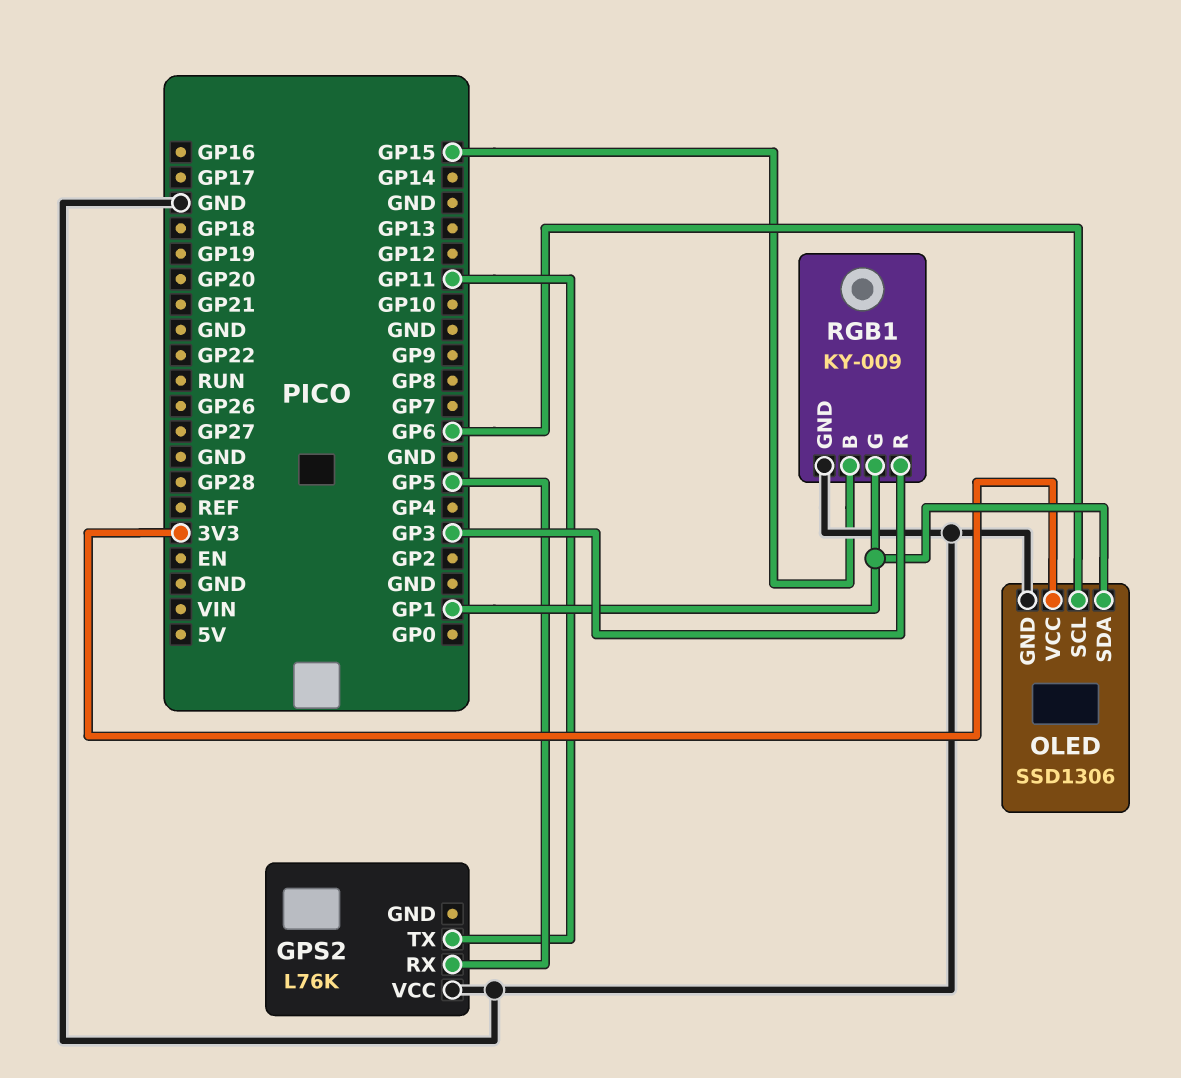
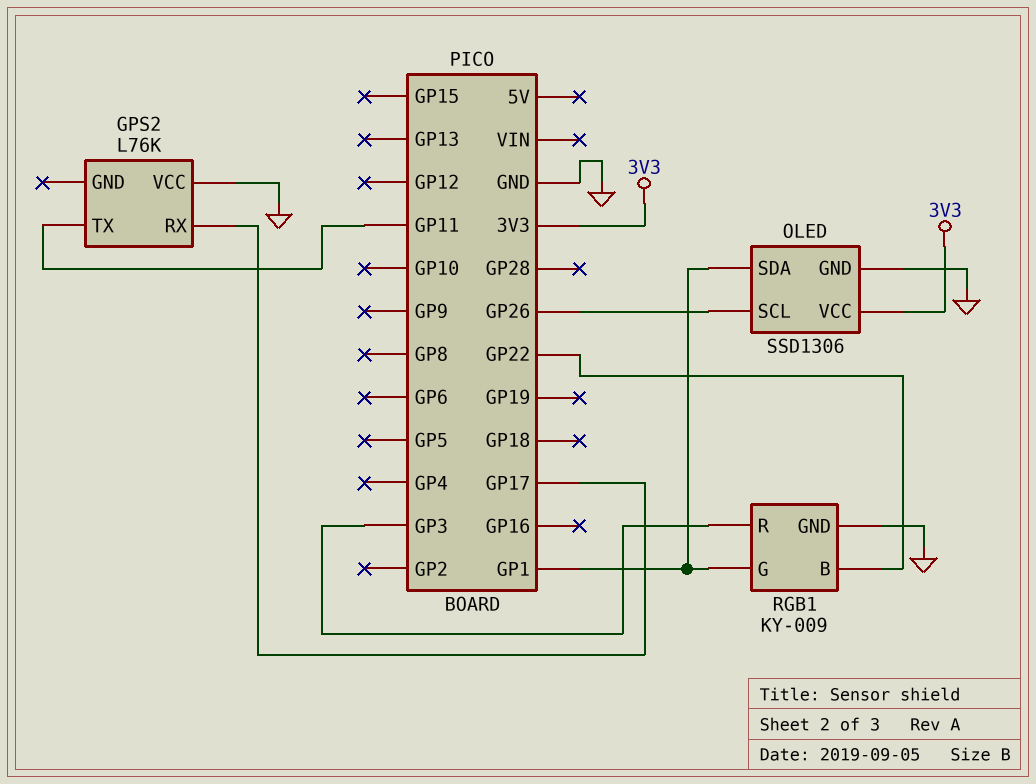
GPS2 pin RX: GP5 -> GP17
OLED pin SCL: GP6 -> GP26
RGB1 pin B: GP15 -> GP22

